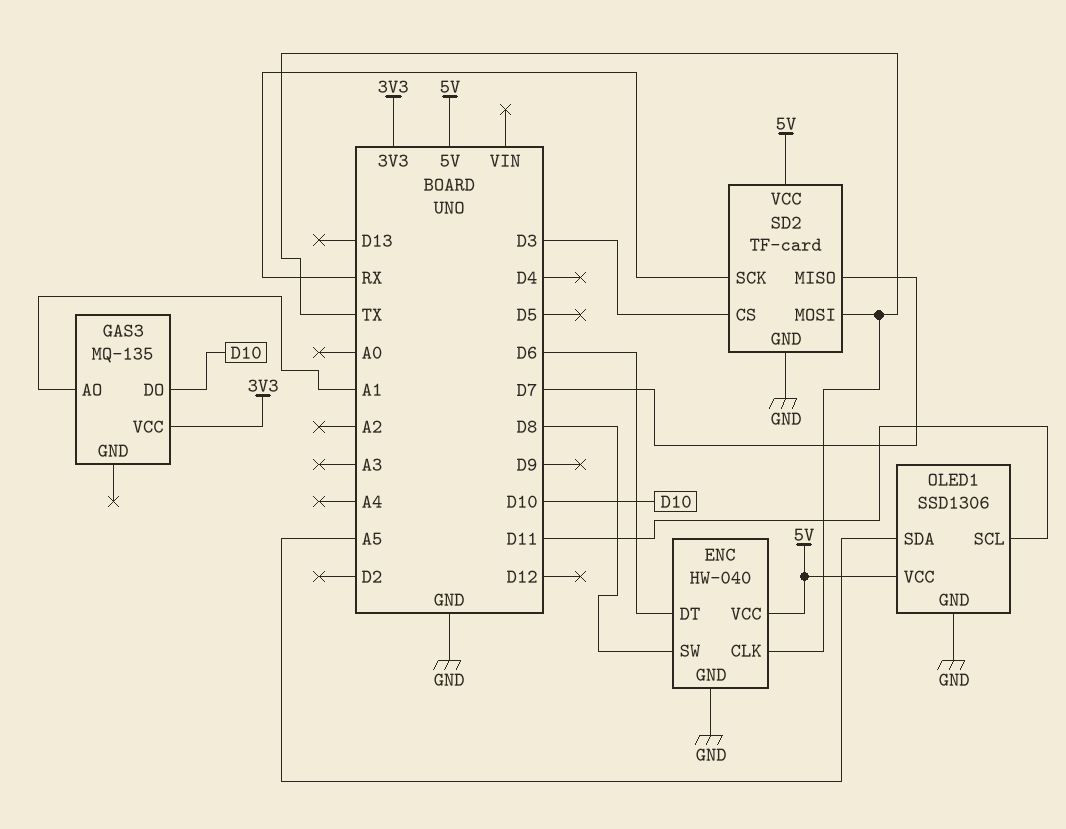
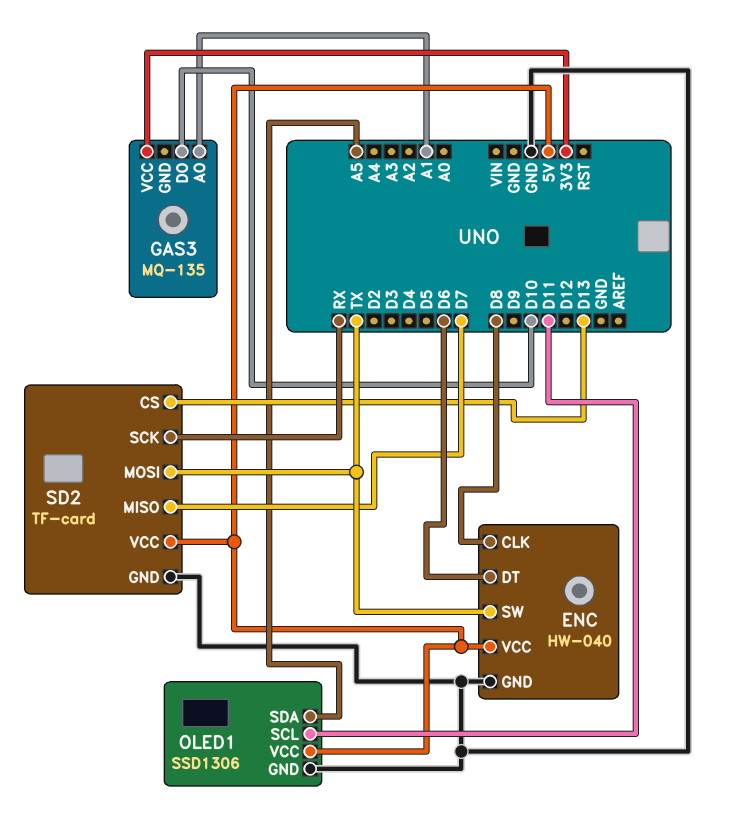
ENC pin CLK: TX -> D8
ENC pin SW: D8 -> TX
SD2 pin CS: D3 -> D13

